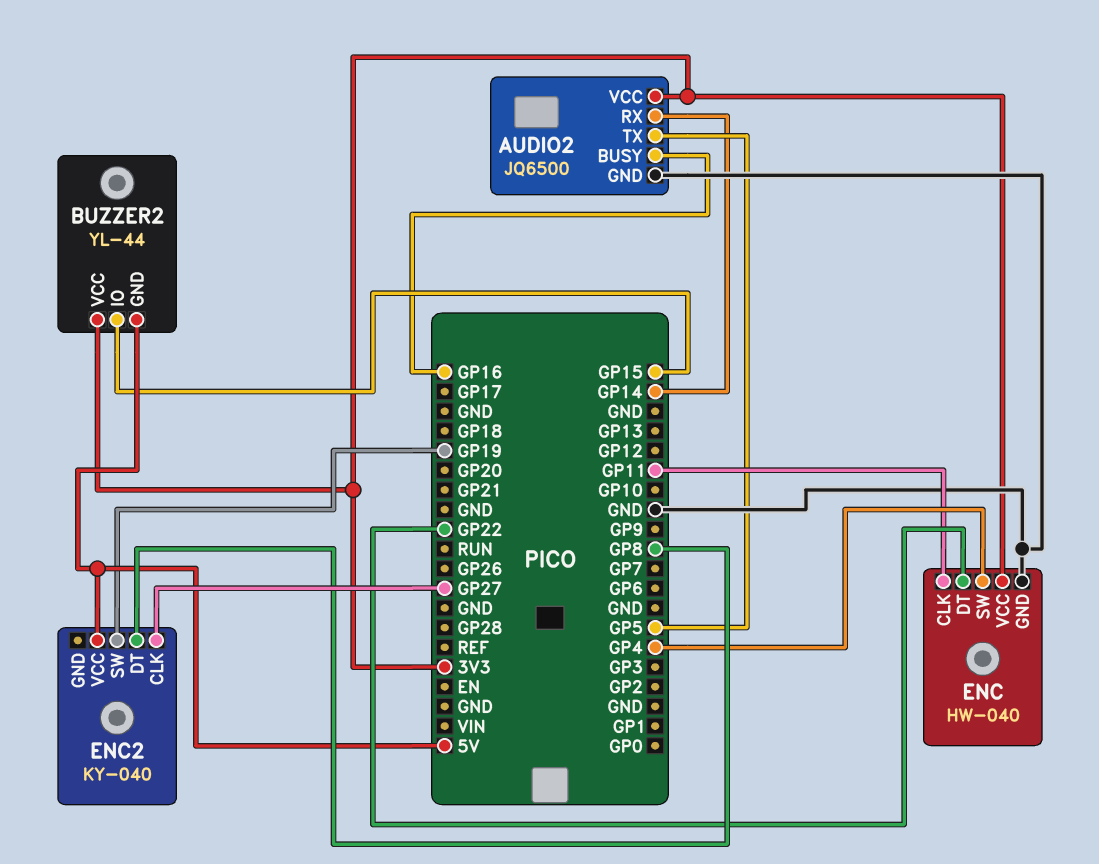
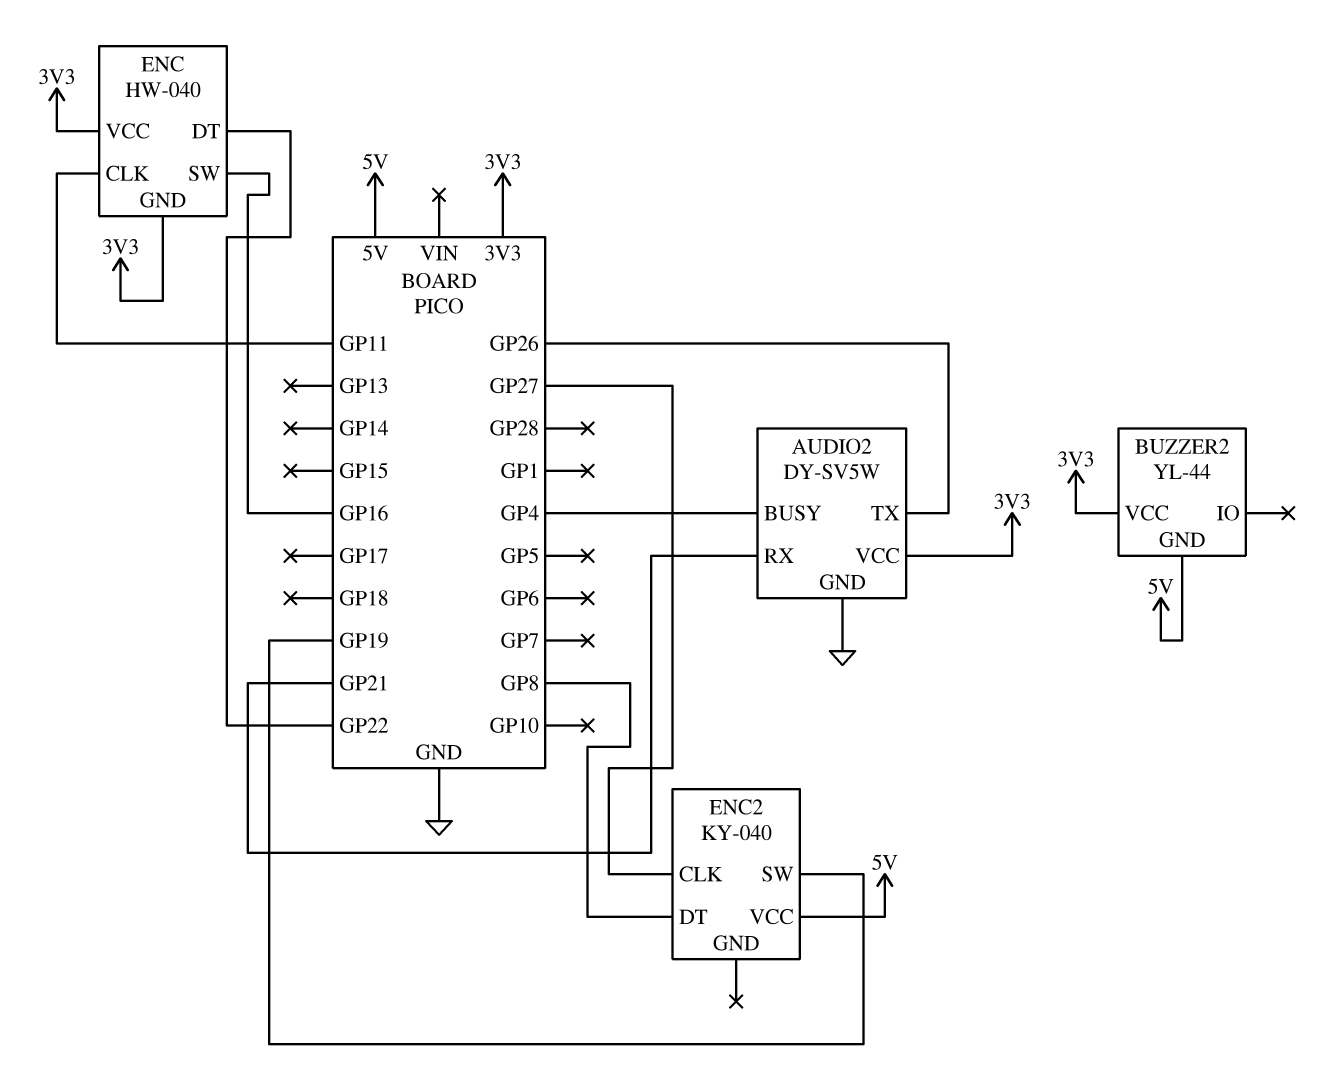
AUDIO2: JQ6500 -> DY-SV5W
AUDIO2 pin BUSY: GP16 -> GP4
AUDIO2 pin RX: GP14 -> GP21
AUDIO2 pin TX: GP5 -> GP26
BUZZER2 pin IO: GP15 -> none
ENC pin GND: GND -> 3V3
ENC pin SW: GP4 -> GP16

